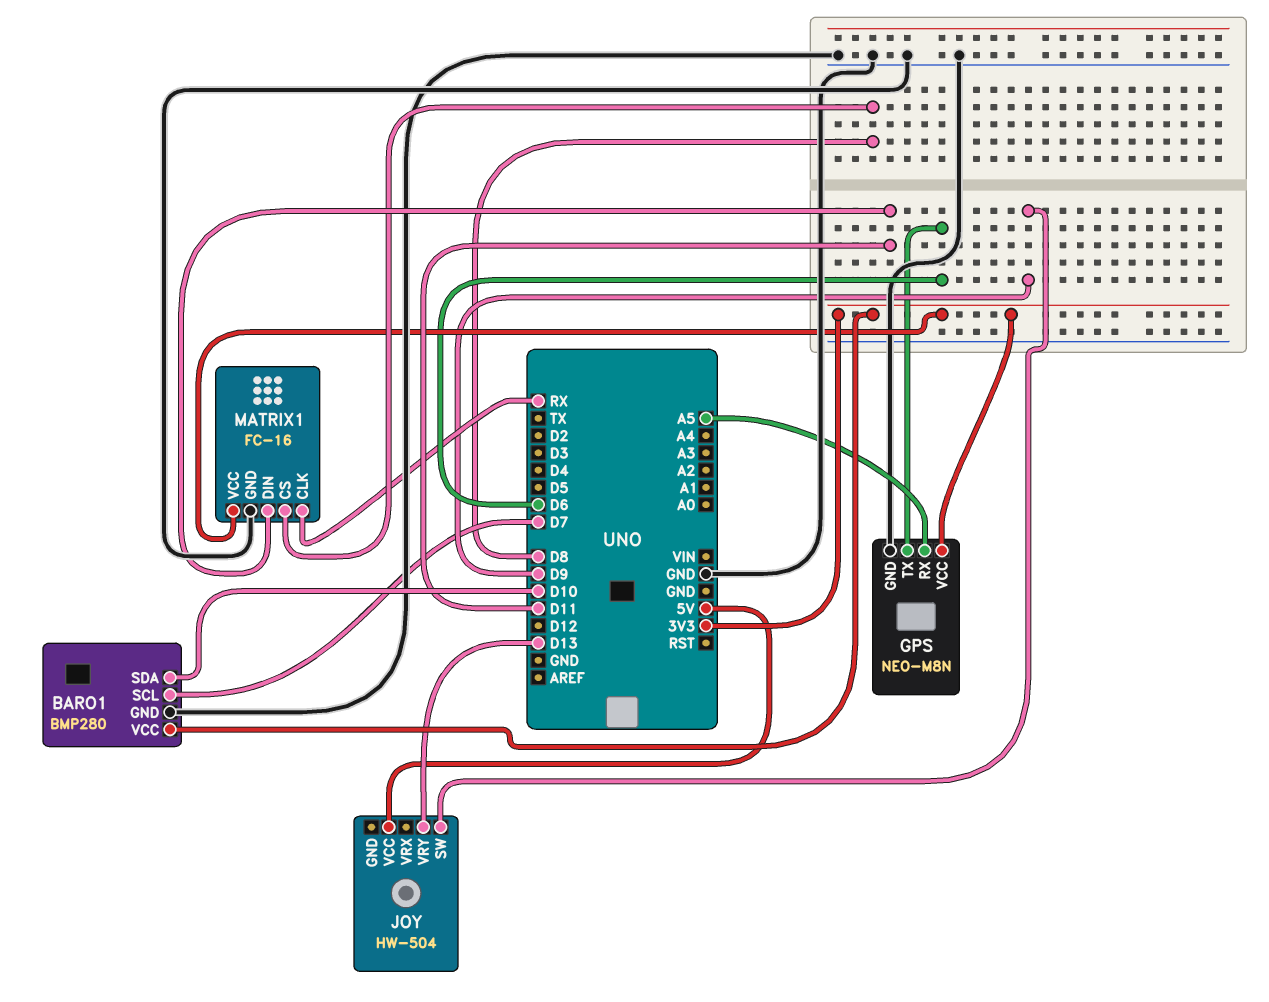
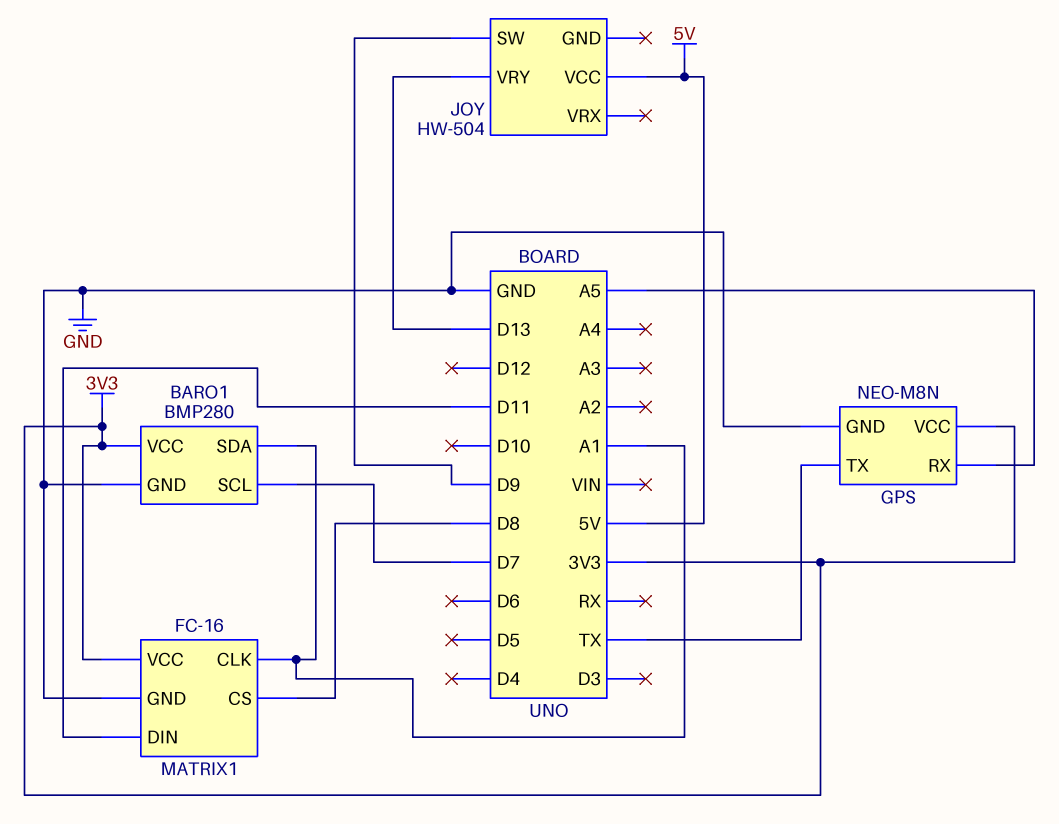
BARO1 pin SDA: D10 -> A1
GPS pin TX: D6 -> TX
MATRIX1 pin CLK: RX -> A1

